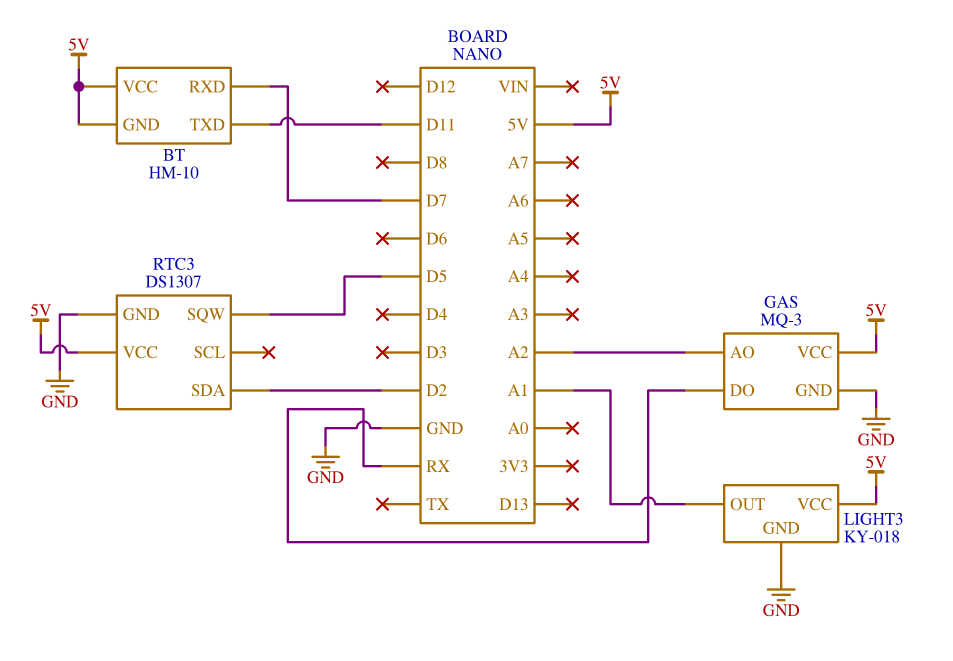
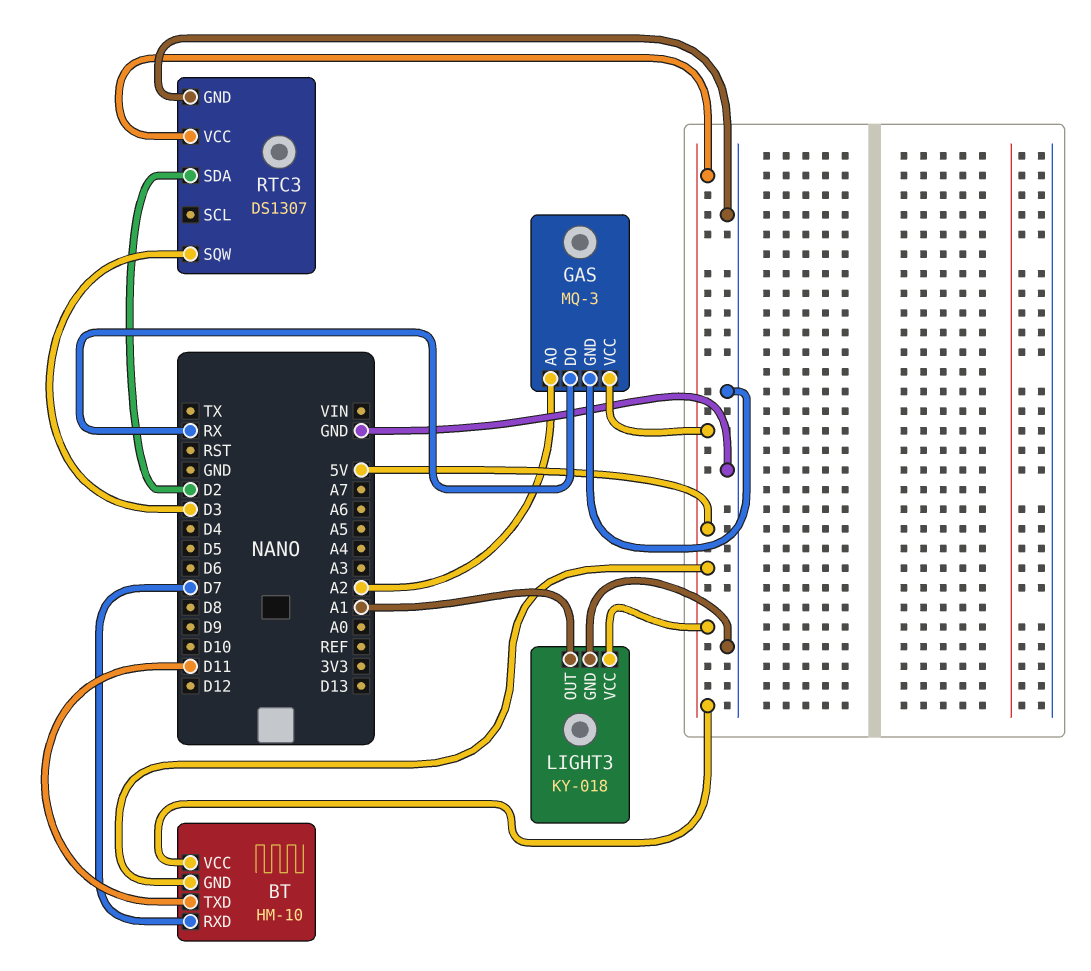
RTC3 pin SQW: D5 -> D3

